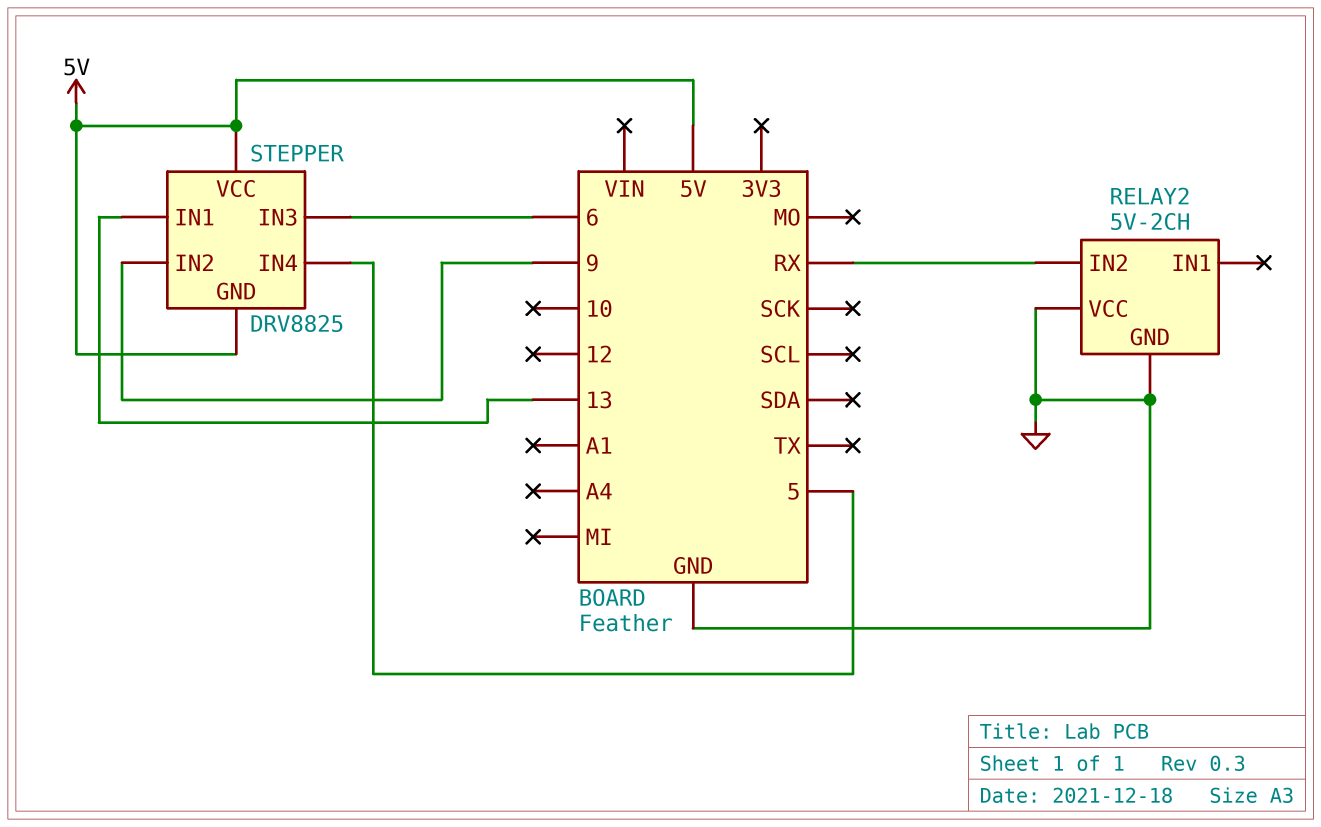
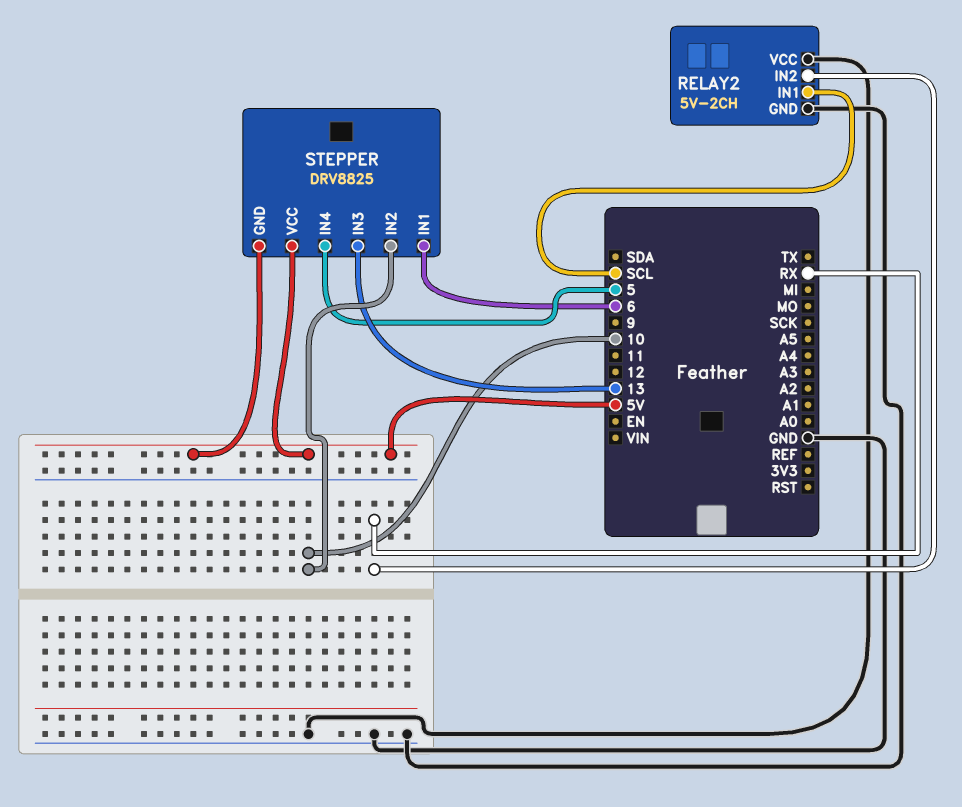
RELAY2 pin IN1: none -> SCL
STEPPER pin IN1: 13 -> 6
STEPPER pin IN2: 9 -> 10
STEPPER pin IN3: 6 -> 13

